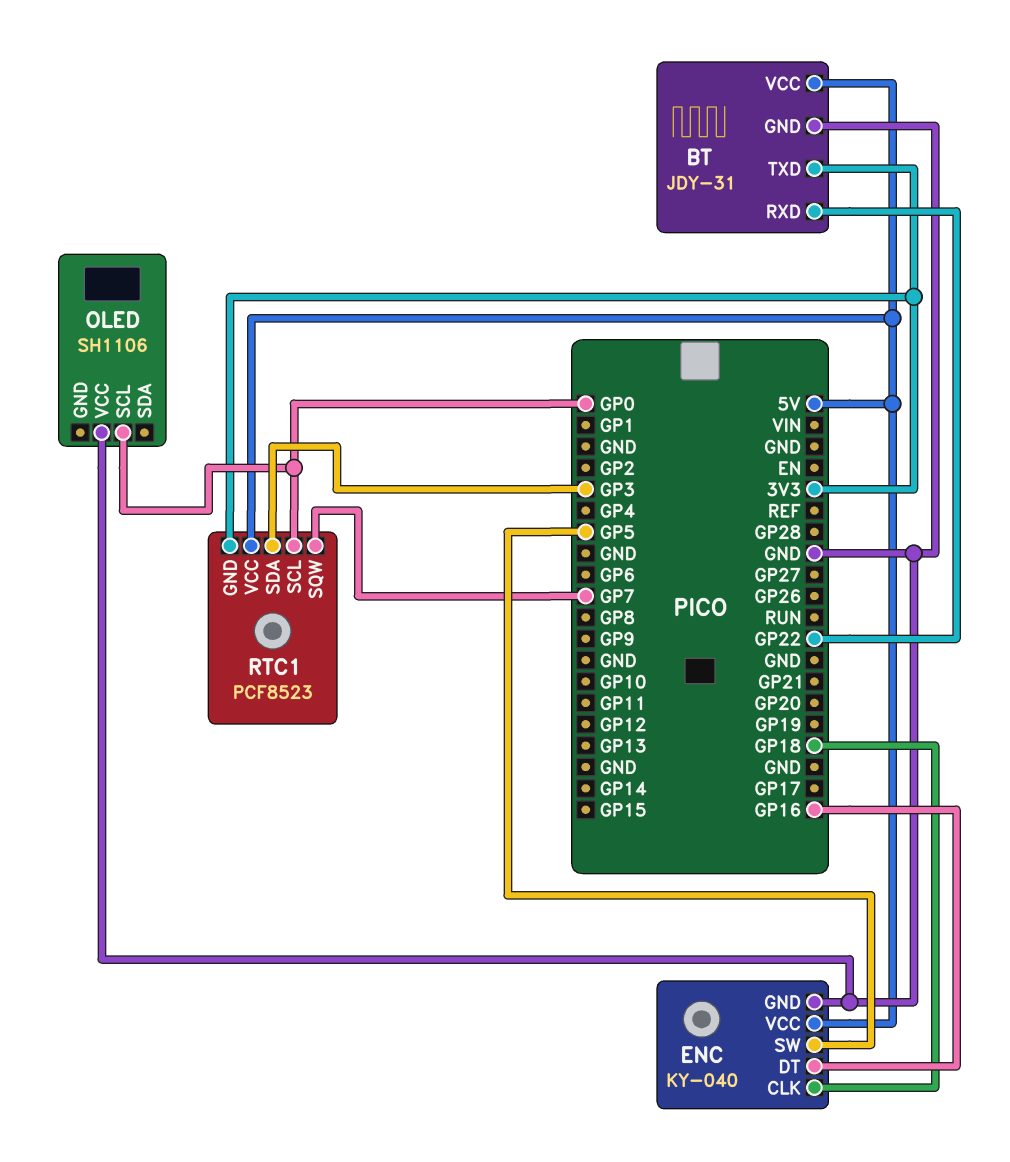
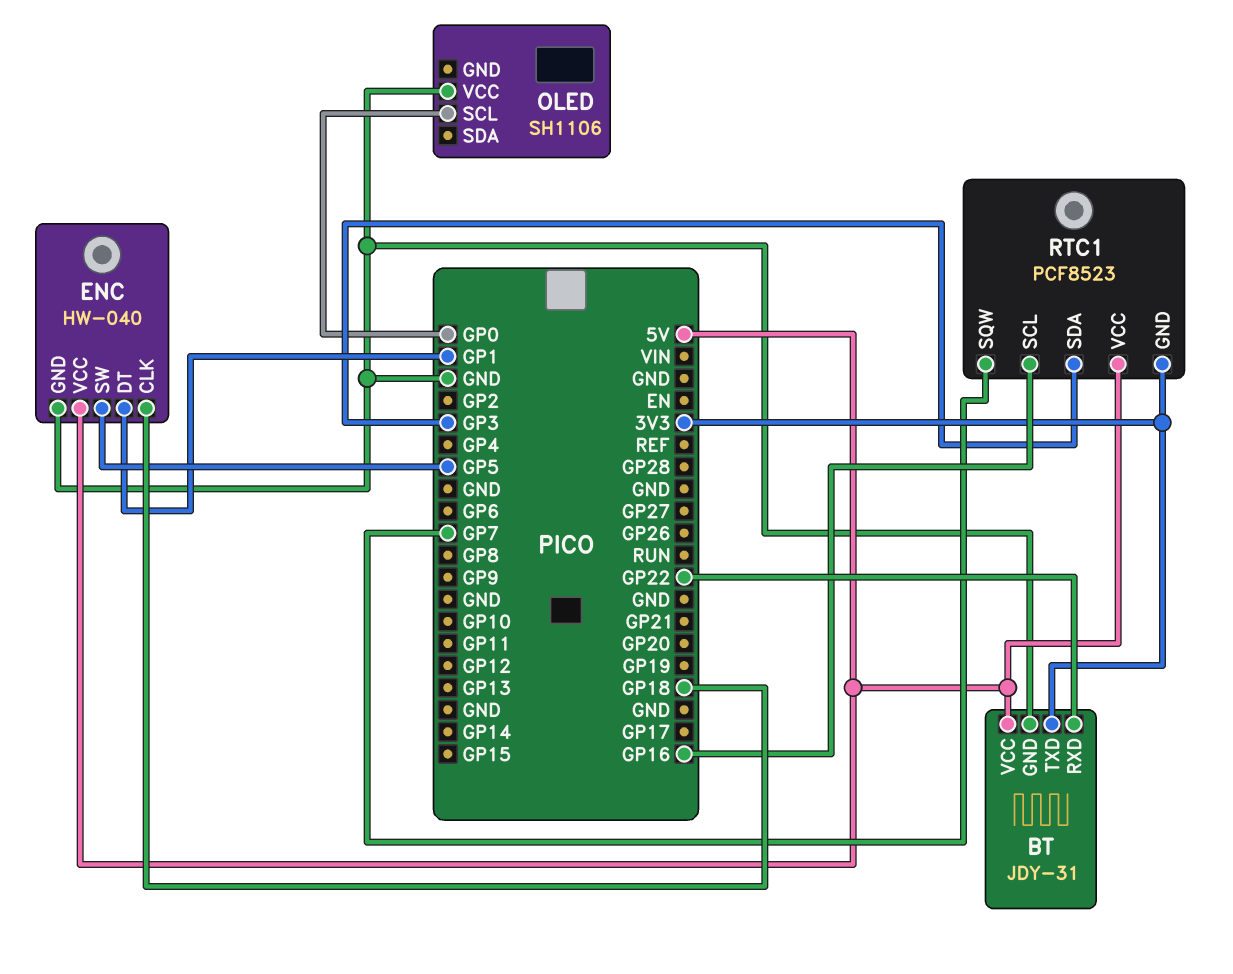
ENC: KY-040 -> HW-040
ENC pin DT: GP16 -> GP1
RTC1 pin SCL: GP0 -> GP16

